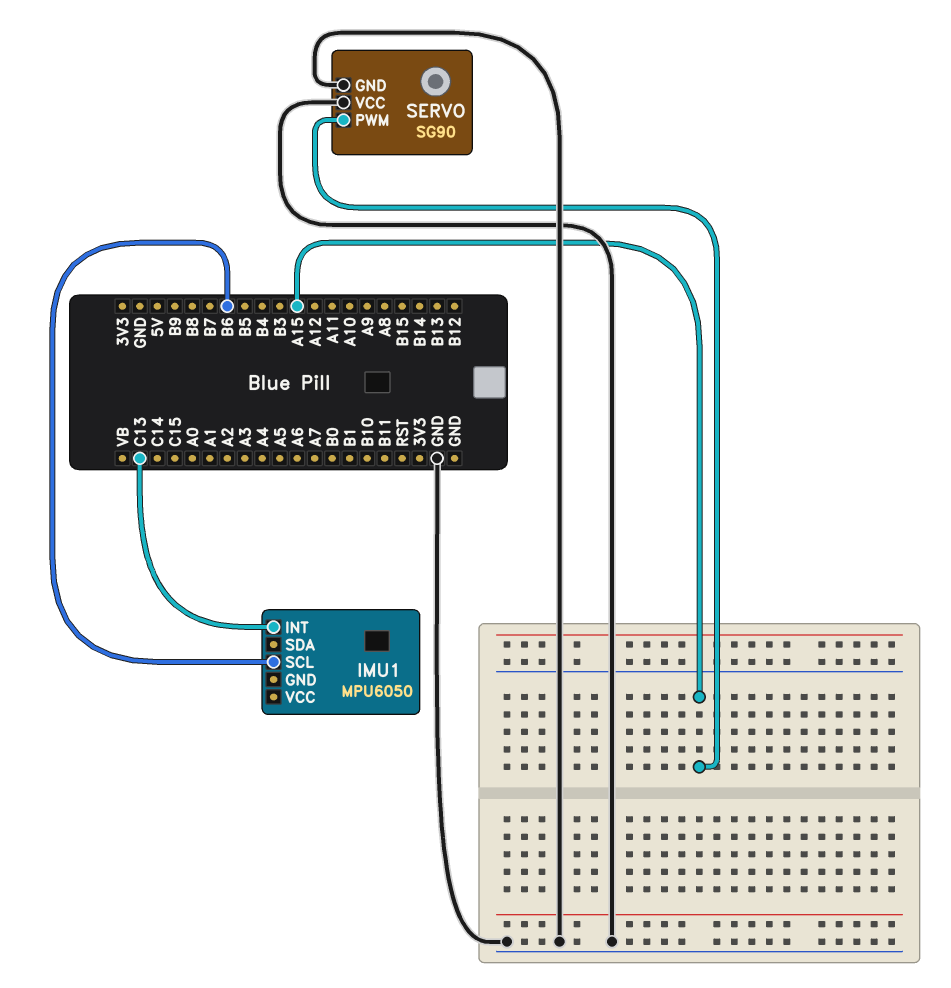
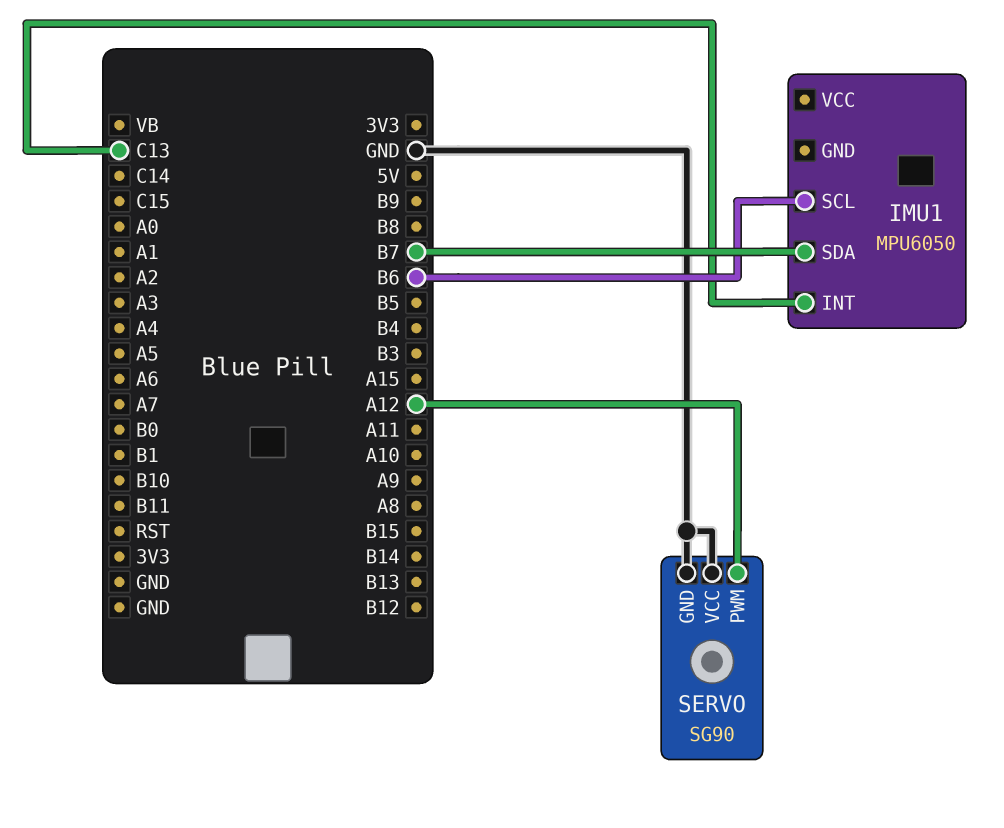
IMU1 pin SDA: none -> B7
SERVO pin PWM: A15 -> A12

